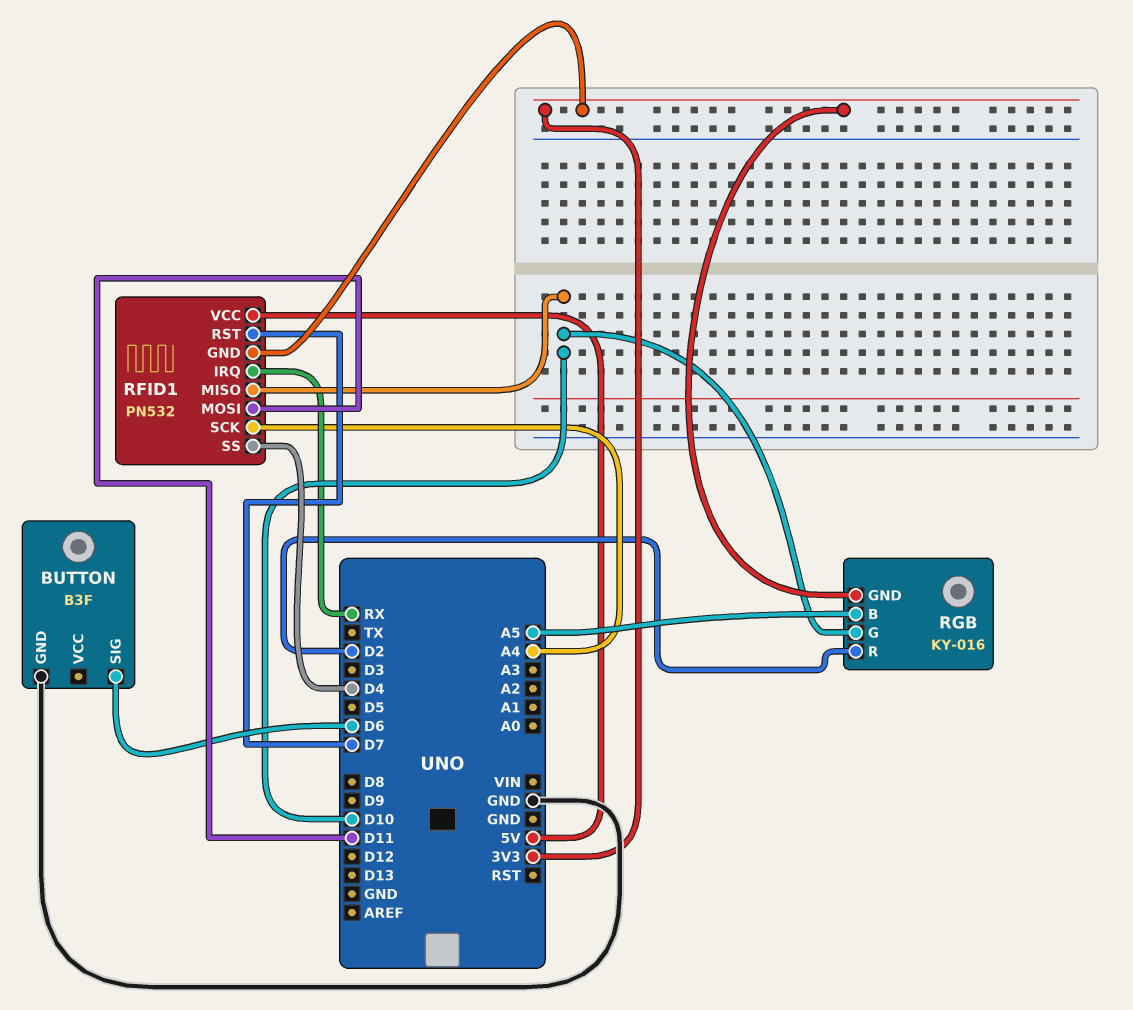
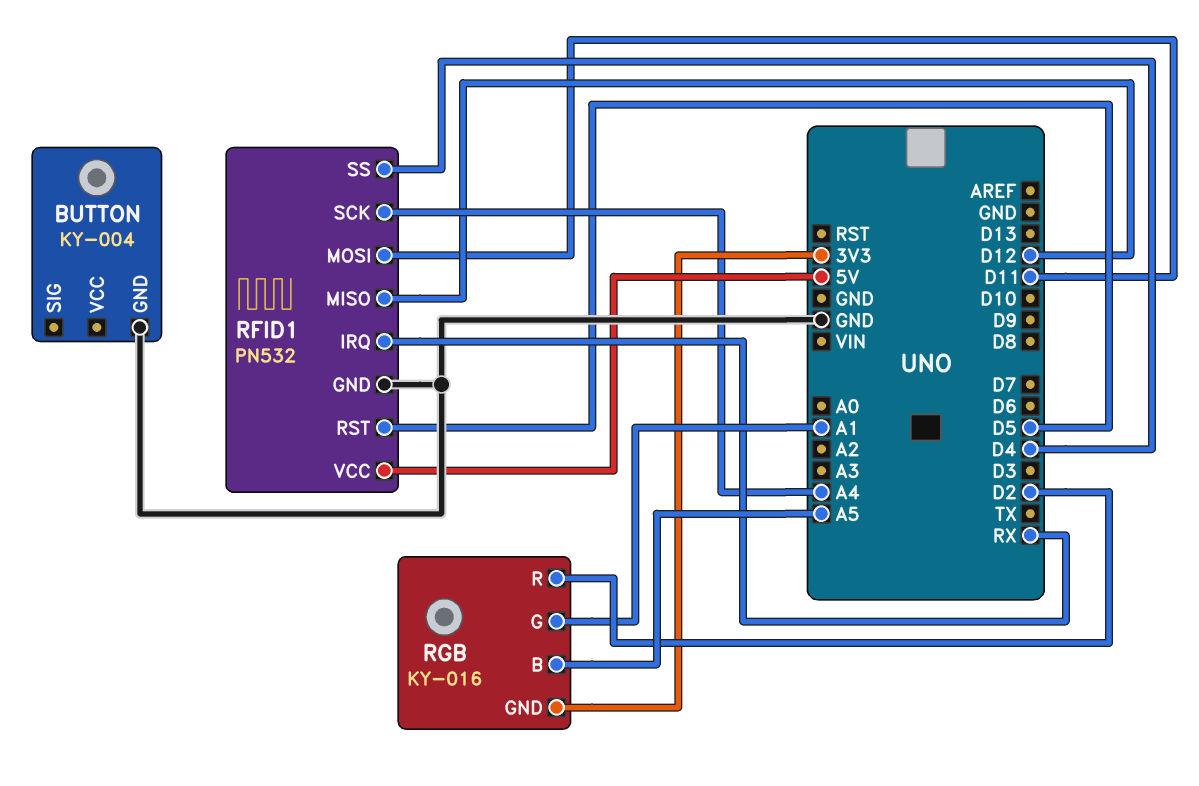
BUTTON: B3F -> KY-004
BUTTON pin SIG: D6 -> none
RFID1 pin GND: 3V3 -> GND
RFID1 pin MISO: D10 -> D12
RFID1 pin RST: D7 -> D5
RGB pin G: D10 -> A1

